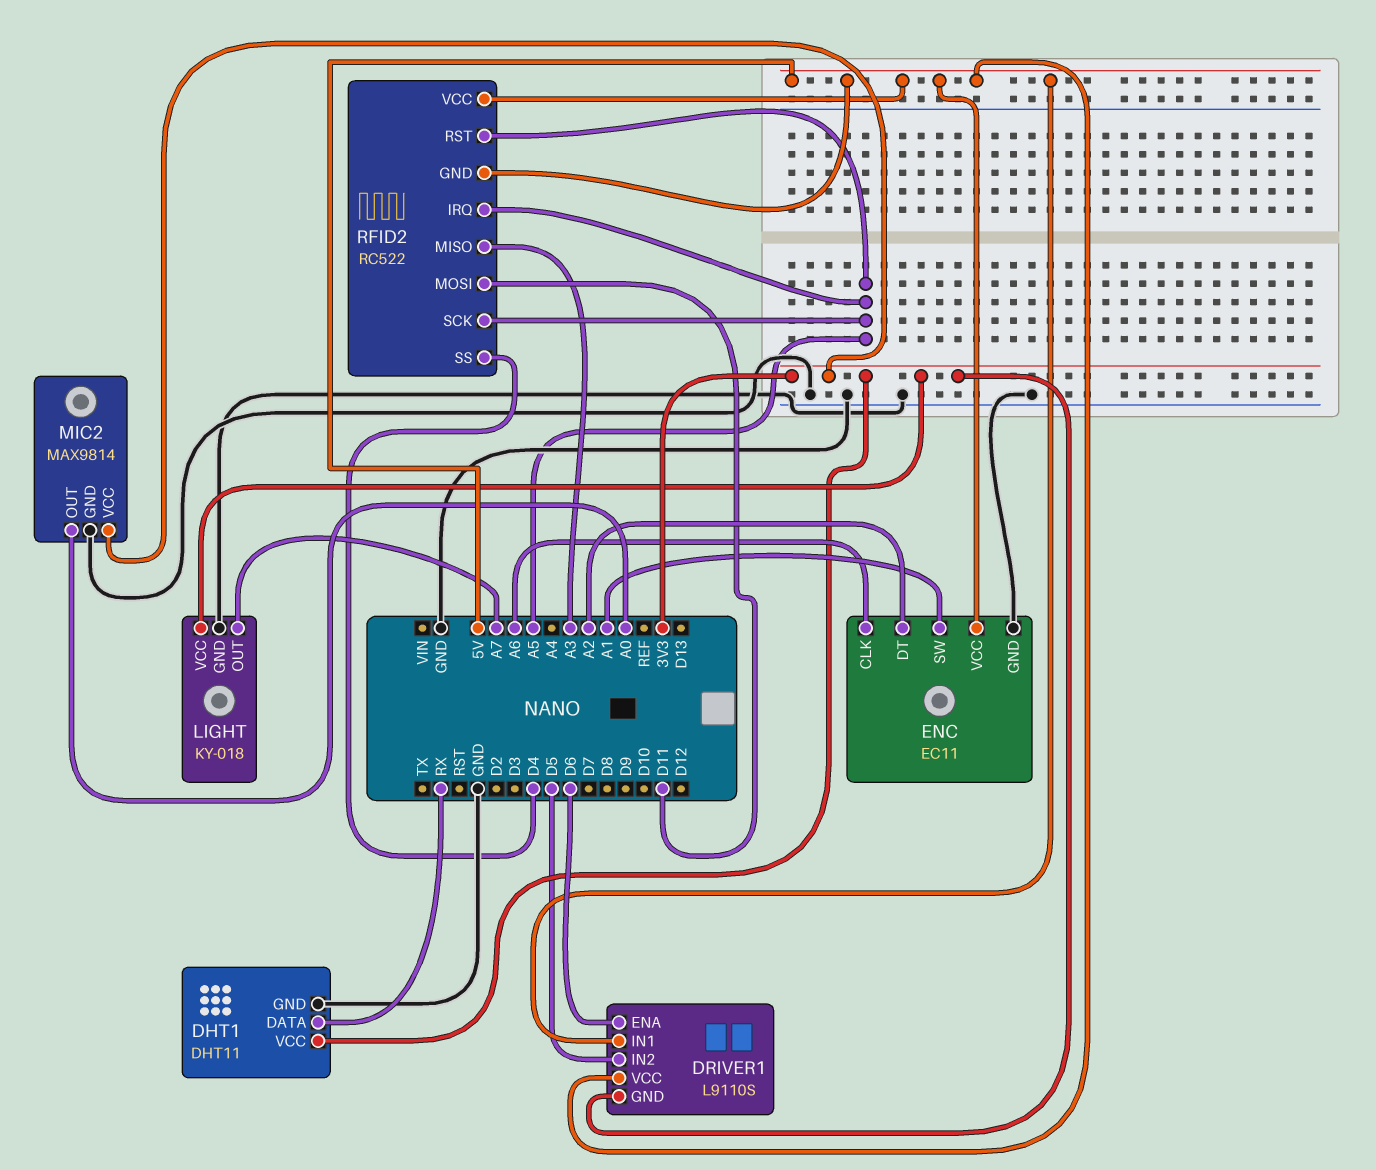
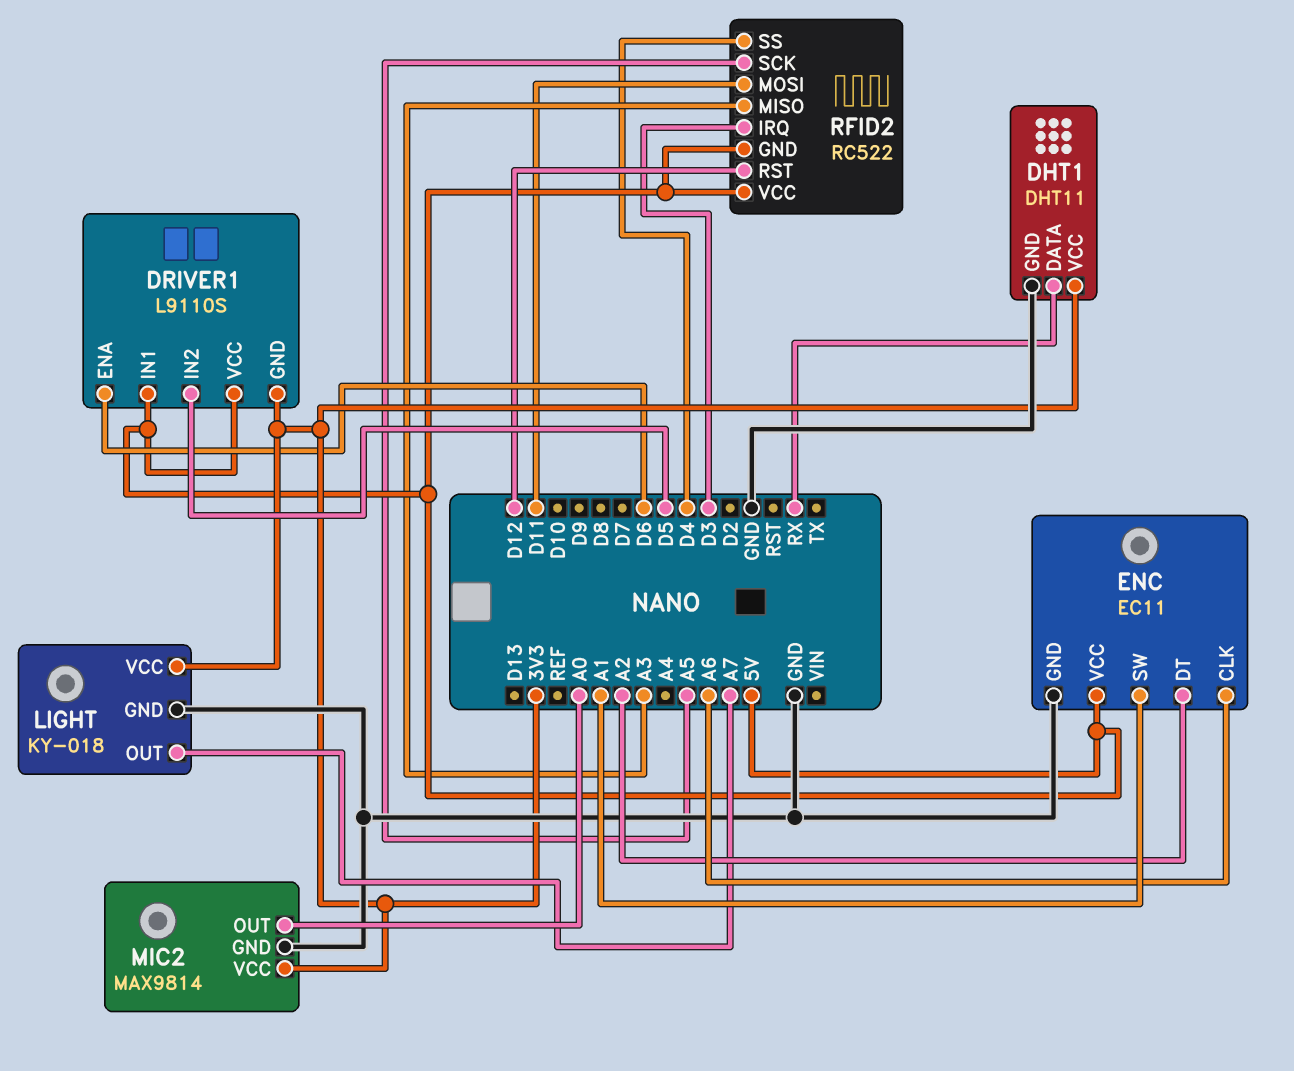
RFID2 pin IRQ: A5 -> D3
RFID2 pin RST: A5 -> D12

